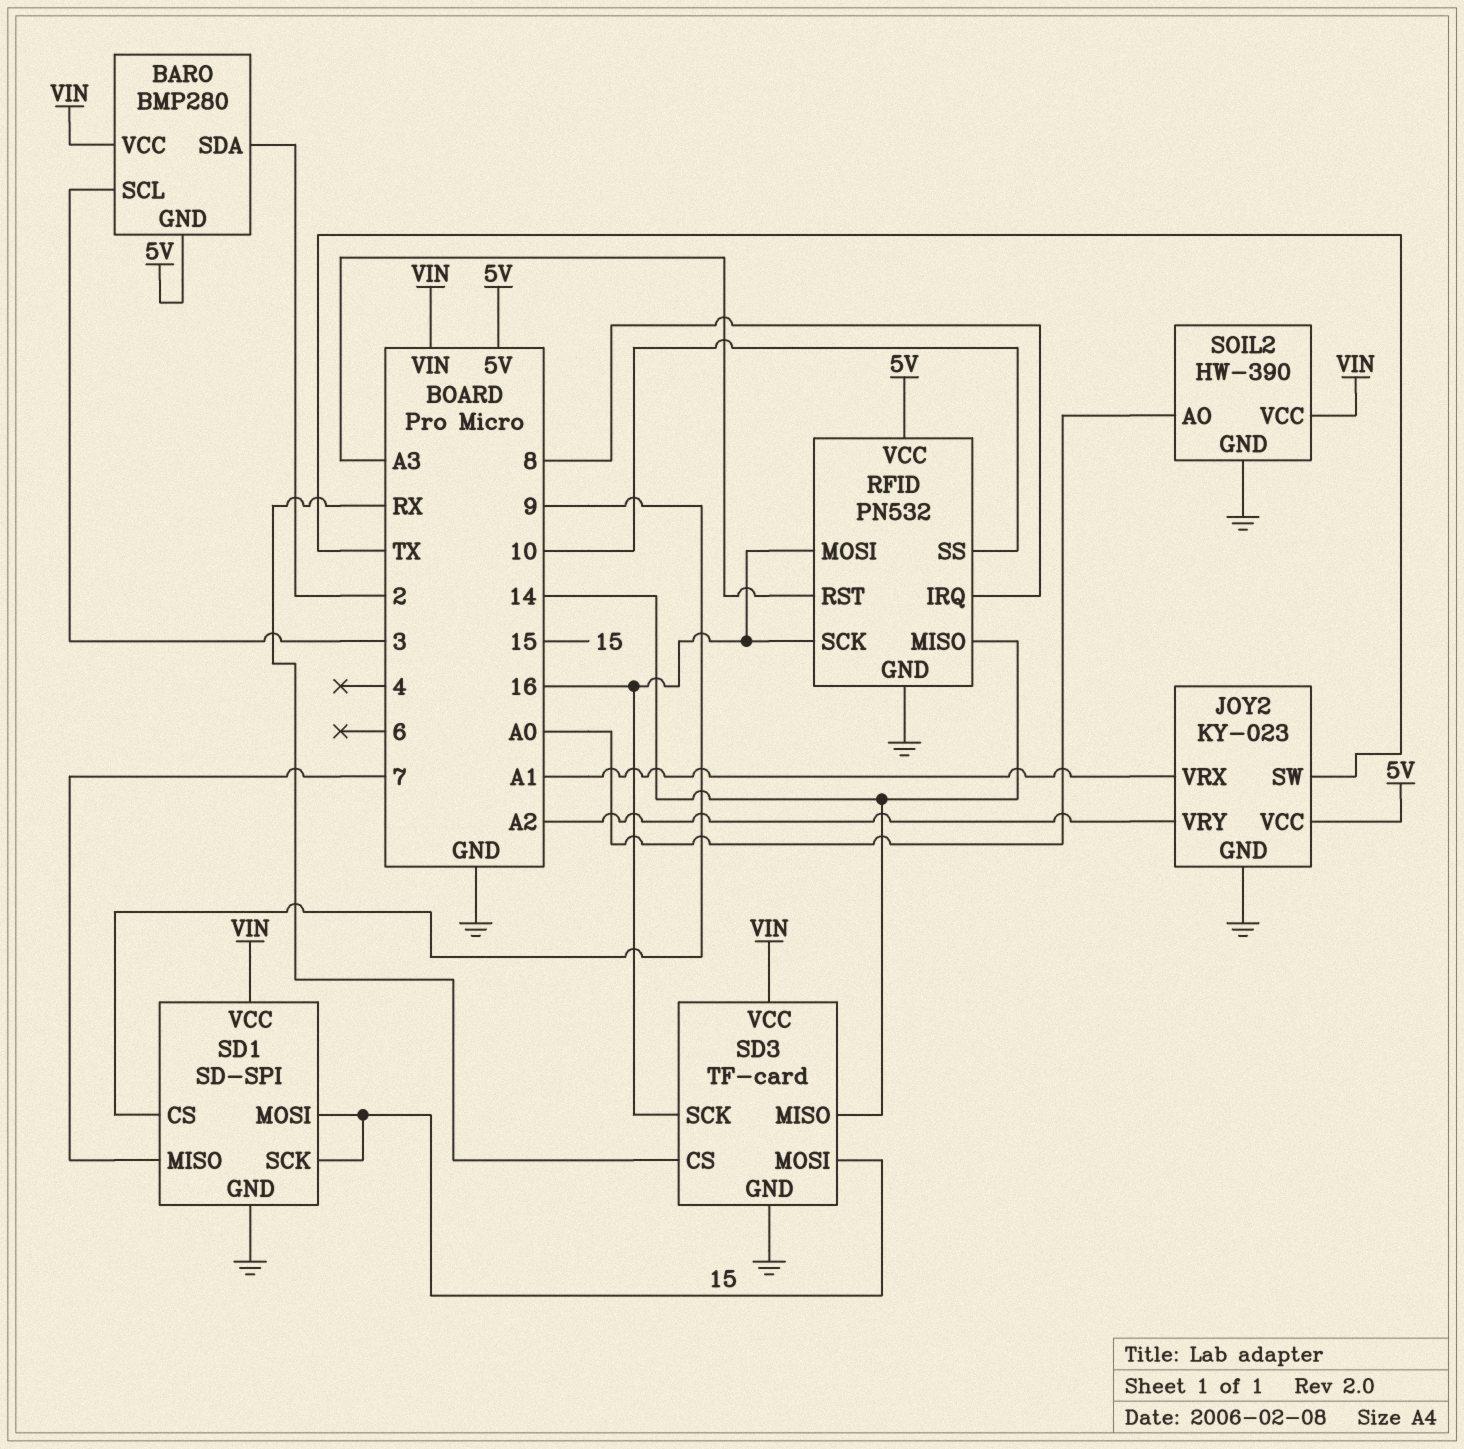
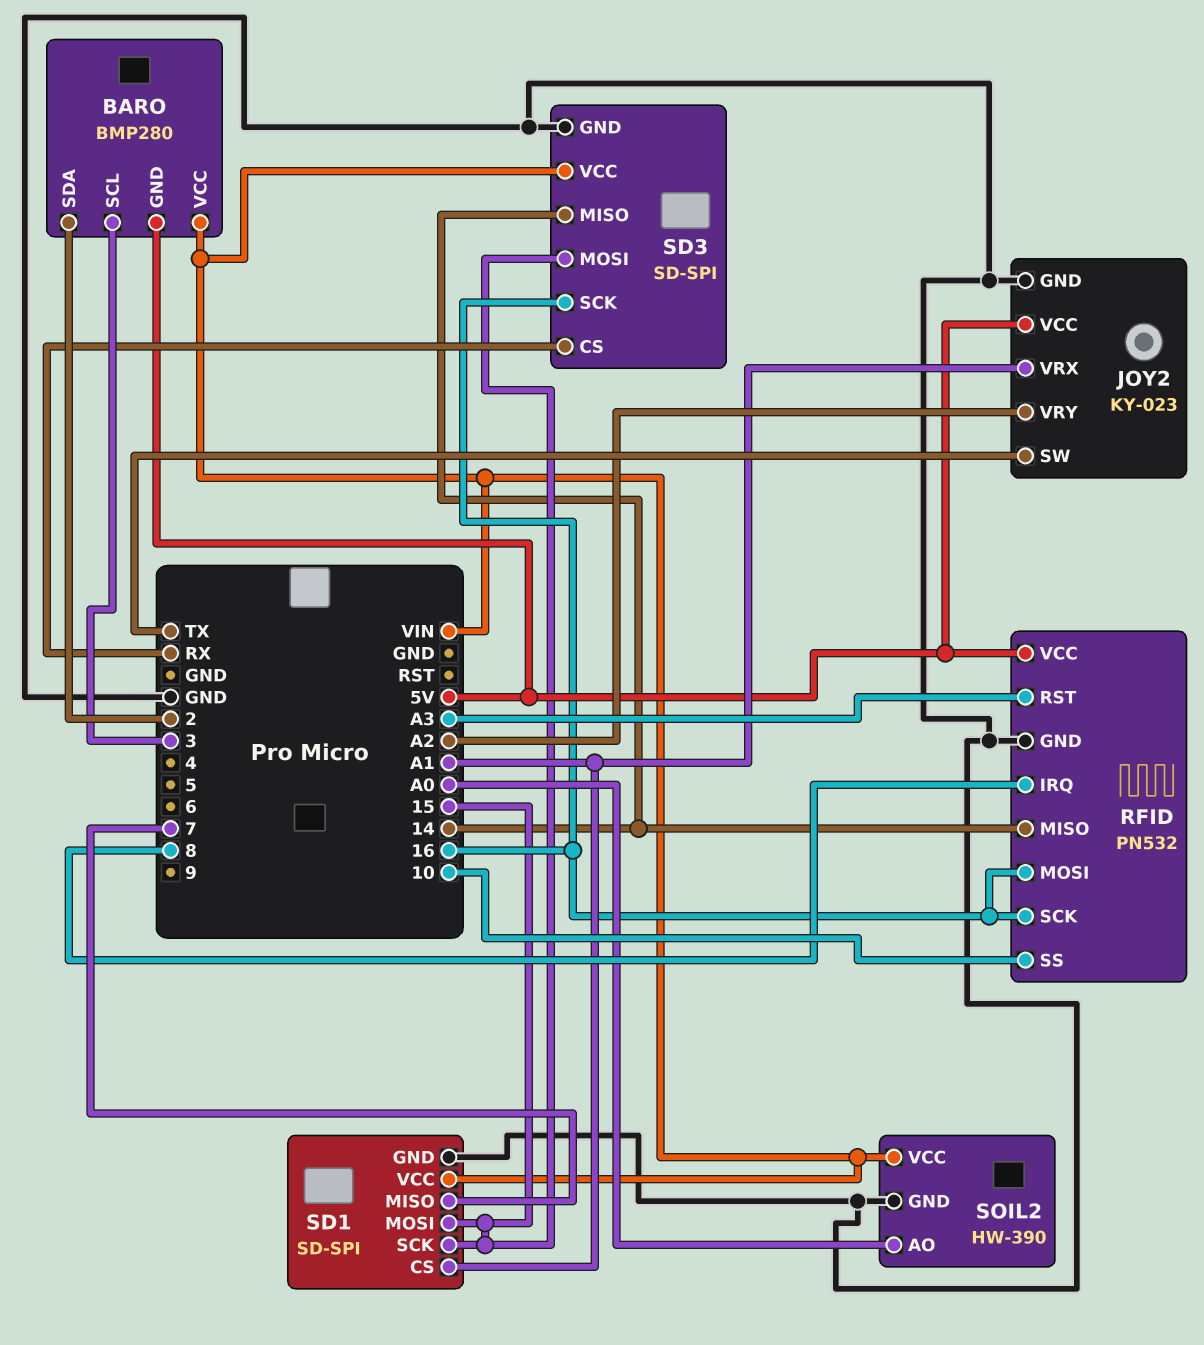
SD1 pin CS: 9 -> A1
SD3: TF-card -> SD-SPI

